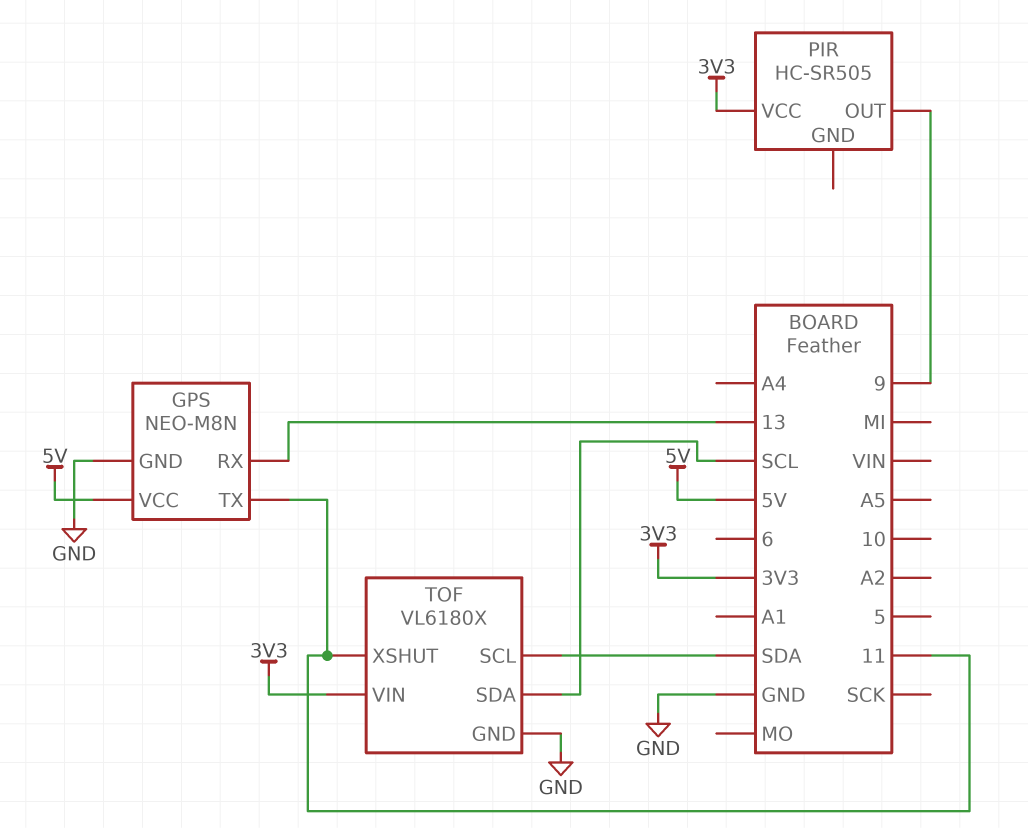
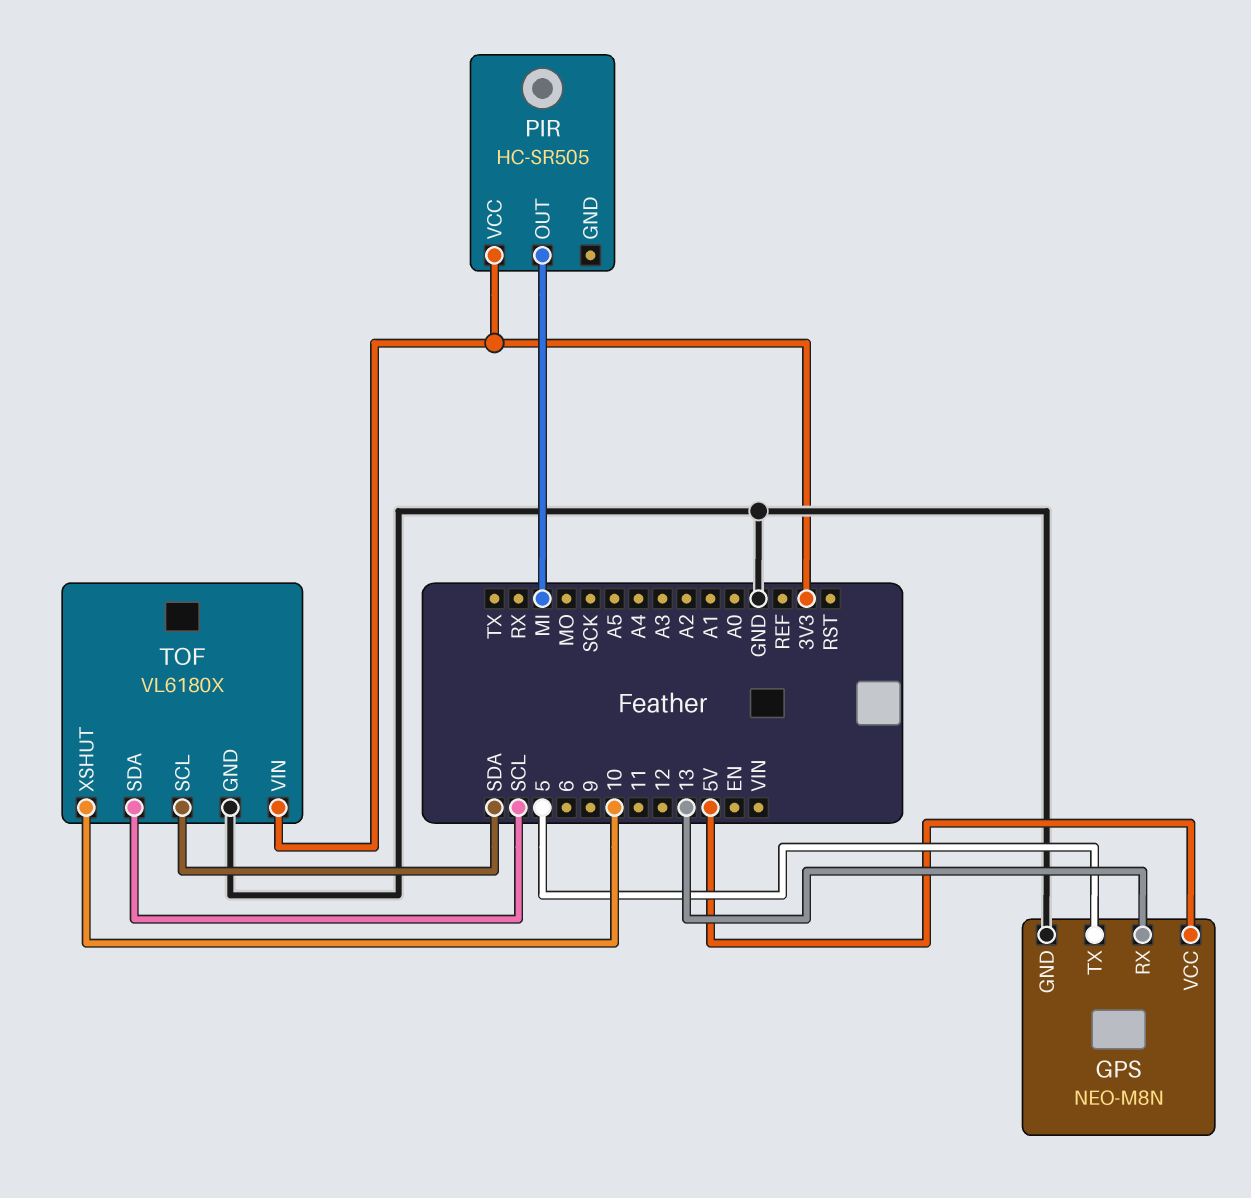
GPS pin TX: 11 -> 5
PIR pin OUT: 9 -> MI
TOF pin XSHUT: 11 -> 10

